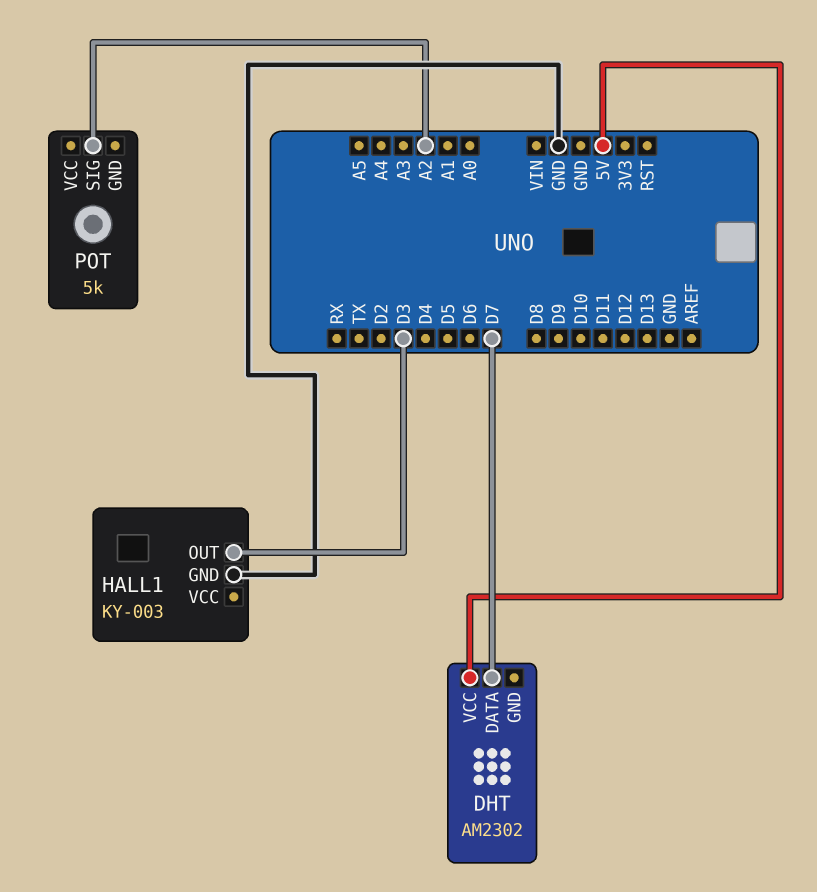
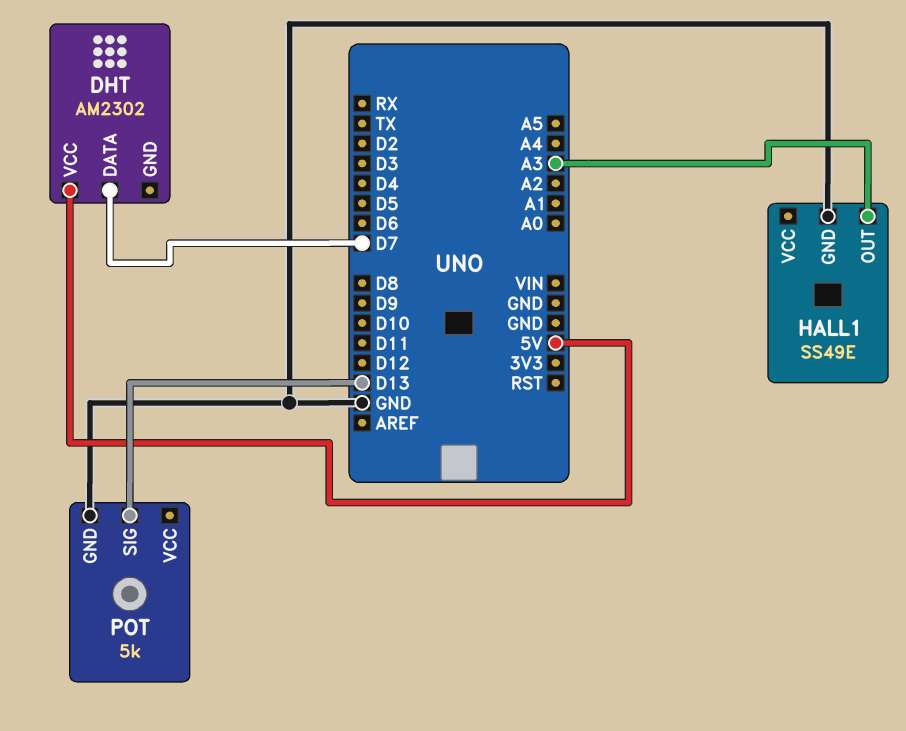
HALL1: KY-003 -> SS49E
HALL1 pin OUT: D3 -> A3
POT pin GND: none -> GND
POT pin SIG: A2 -> D13

